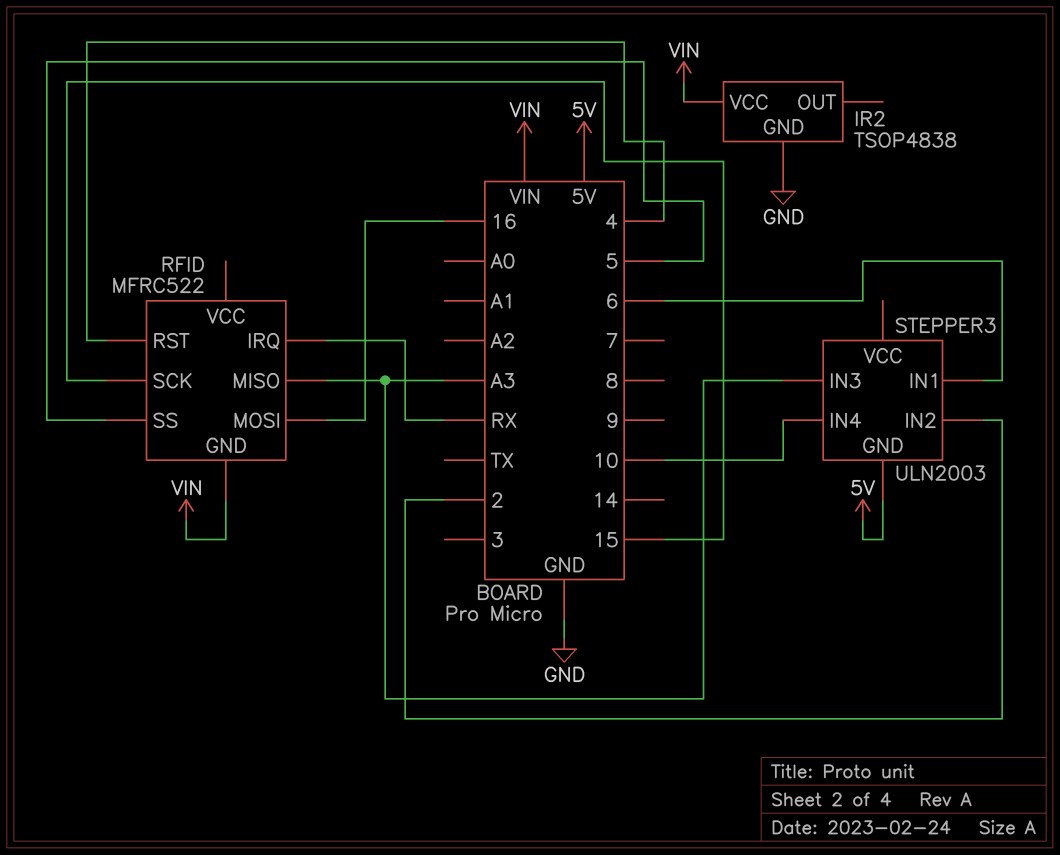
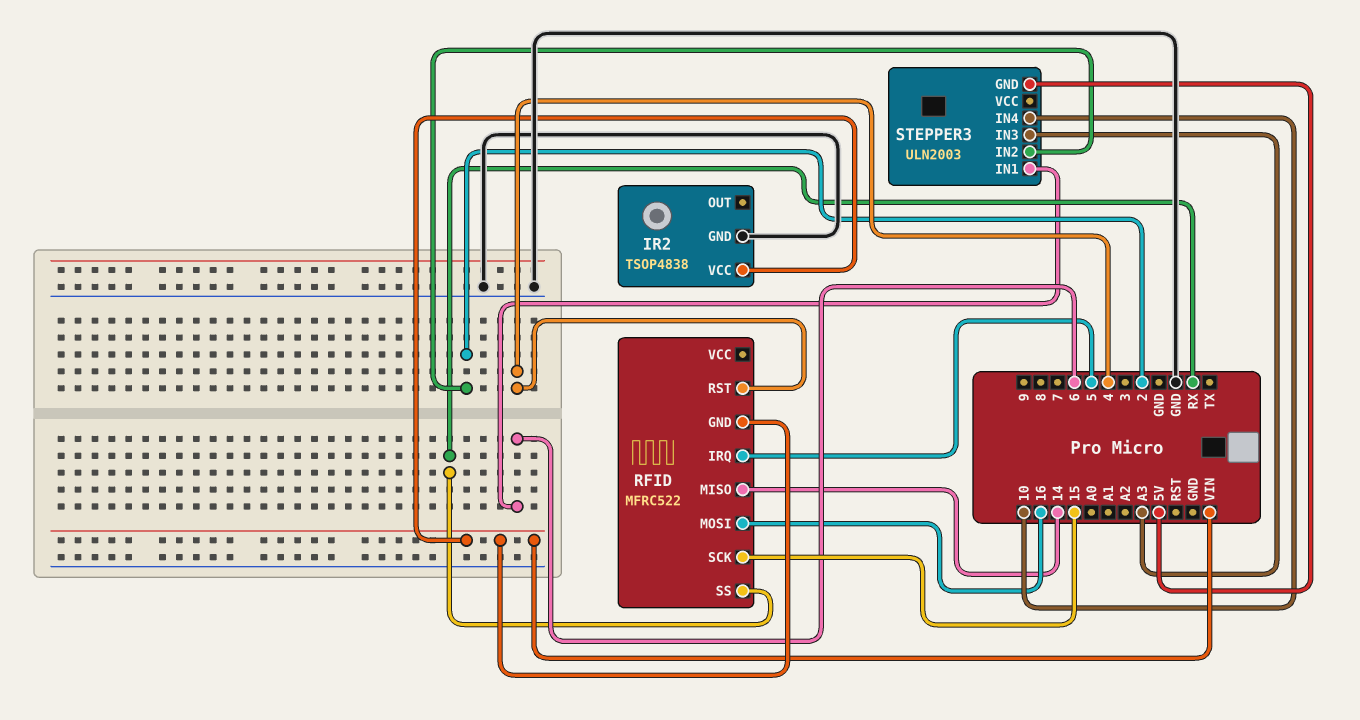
RFID pin IRQ: RX -> 5
RFID pin MISO: A3 -> 14
RFID pin SS: 5 -> RX

